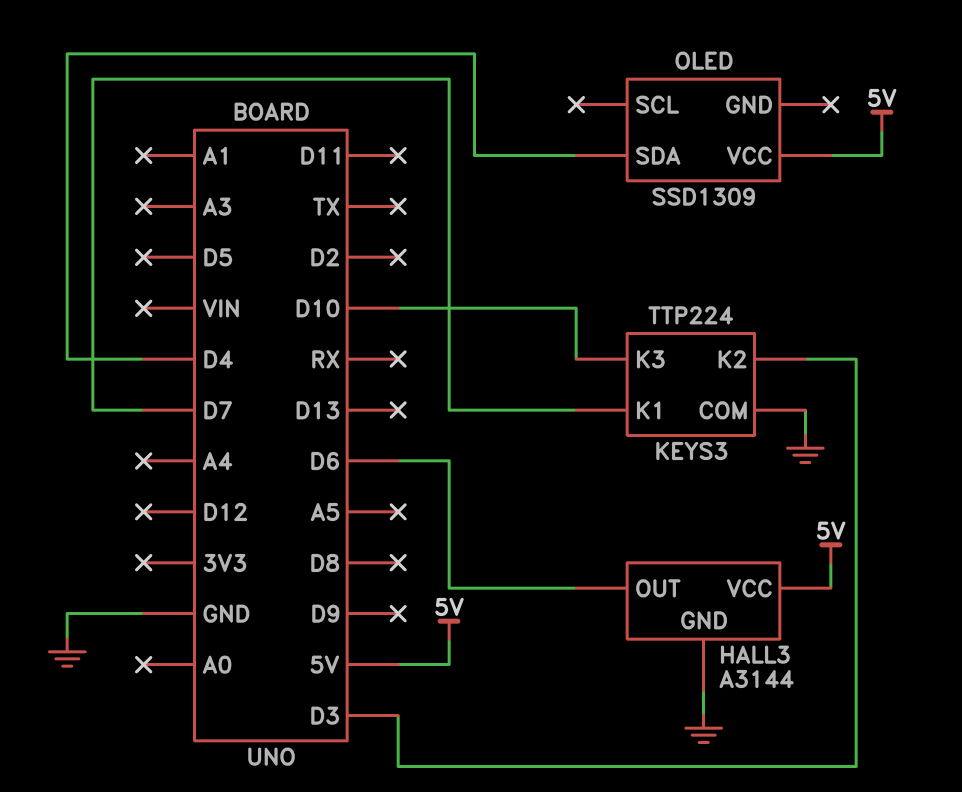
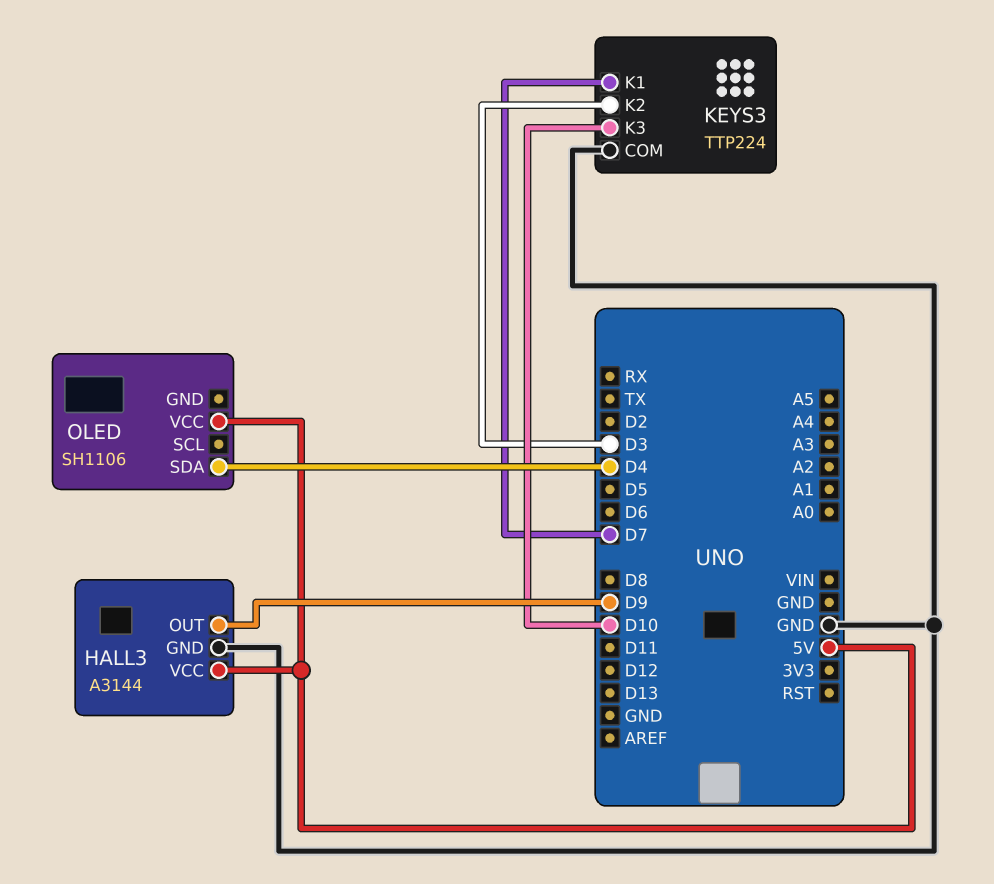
HALL3 pin OUT: D6 -> D9
OLED: SSD1309 -> SH1106

